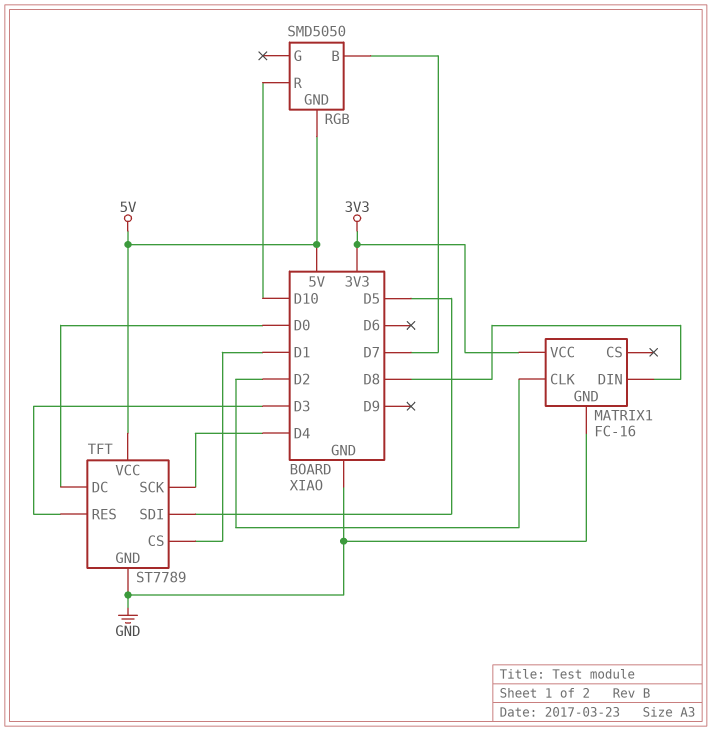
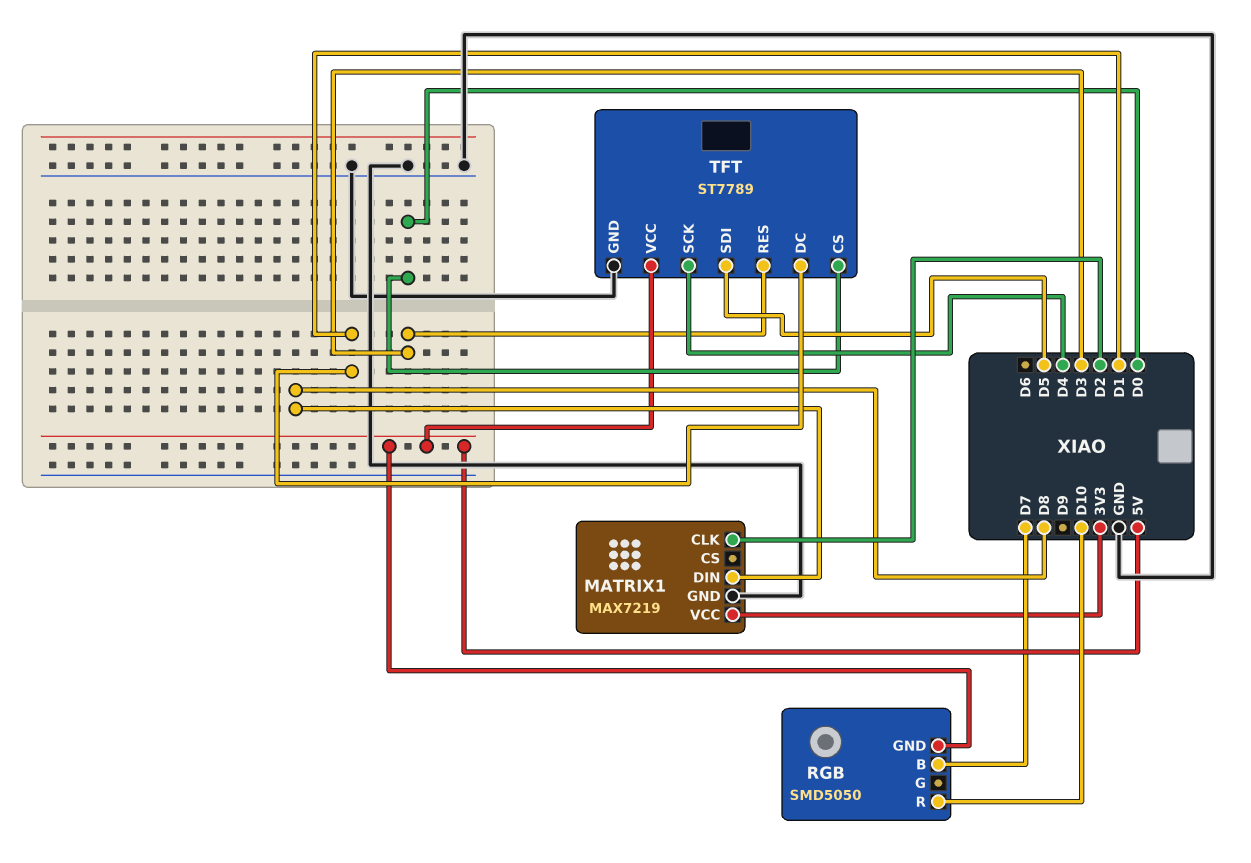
MATRIX1: FC-16 -> MAX7219
TFT pin CS: D1 -> D0
TFT pin DC: D0 -> D1

